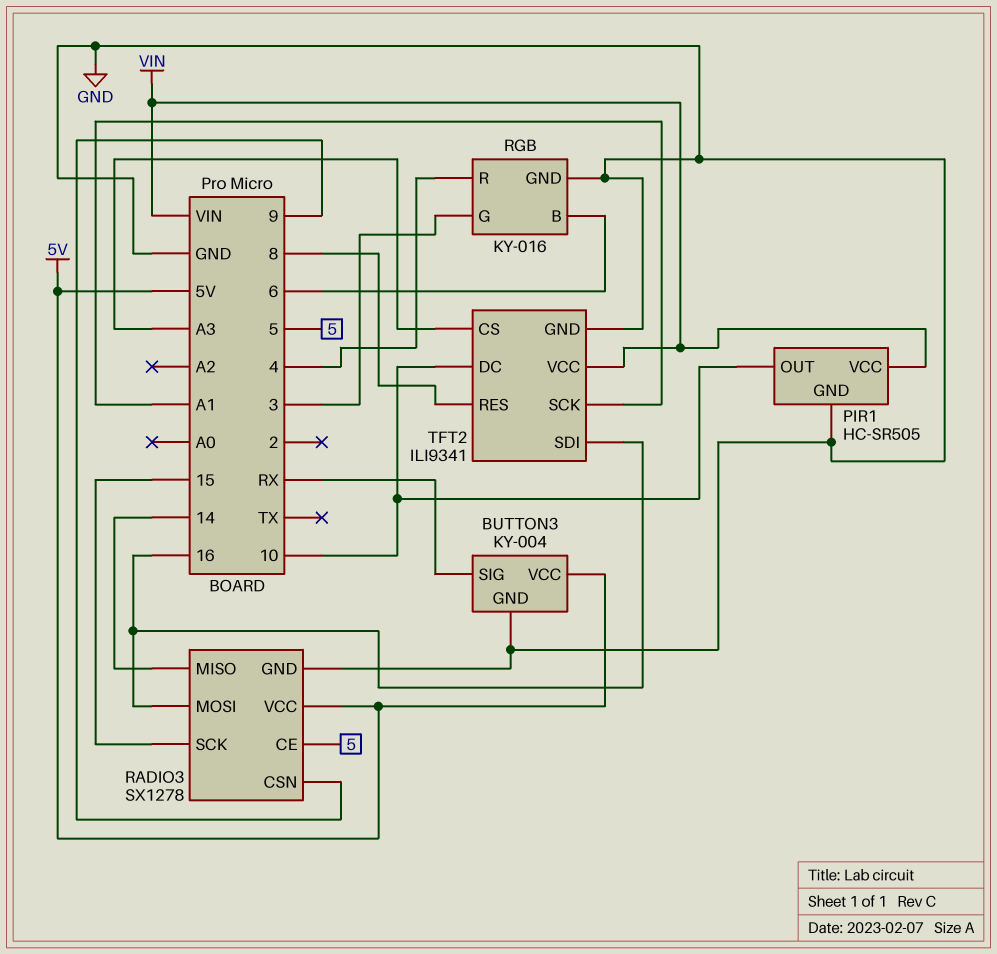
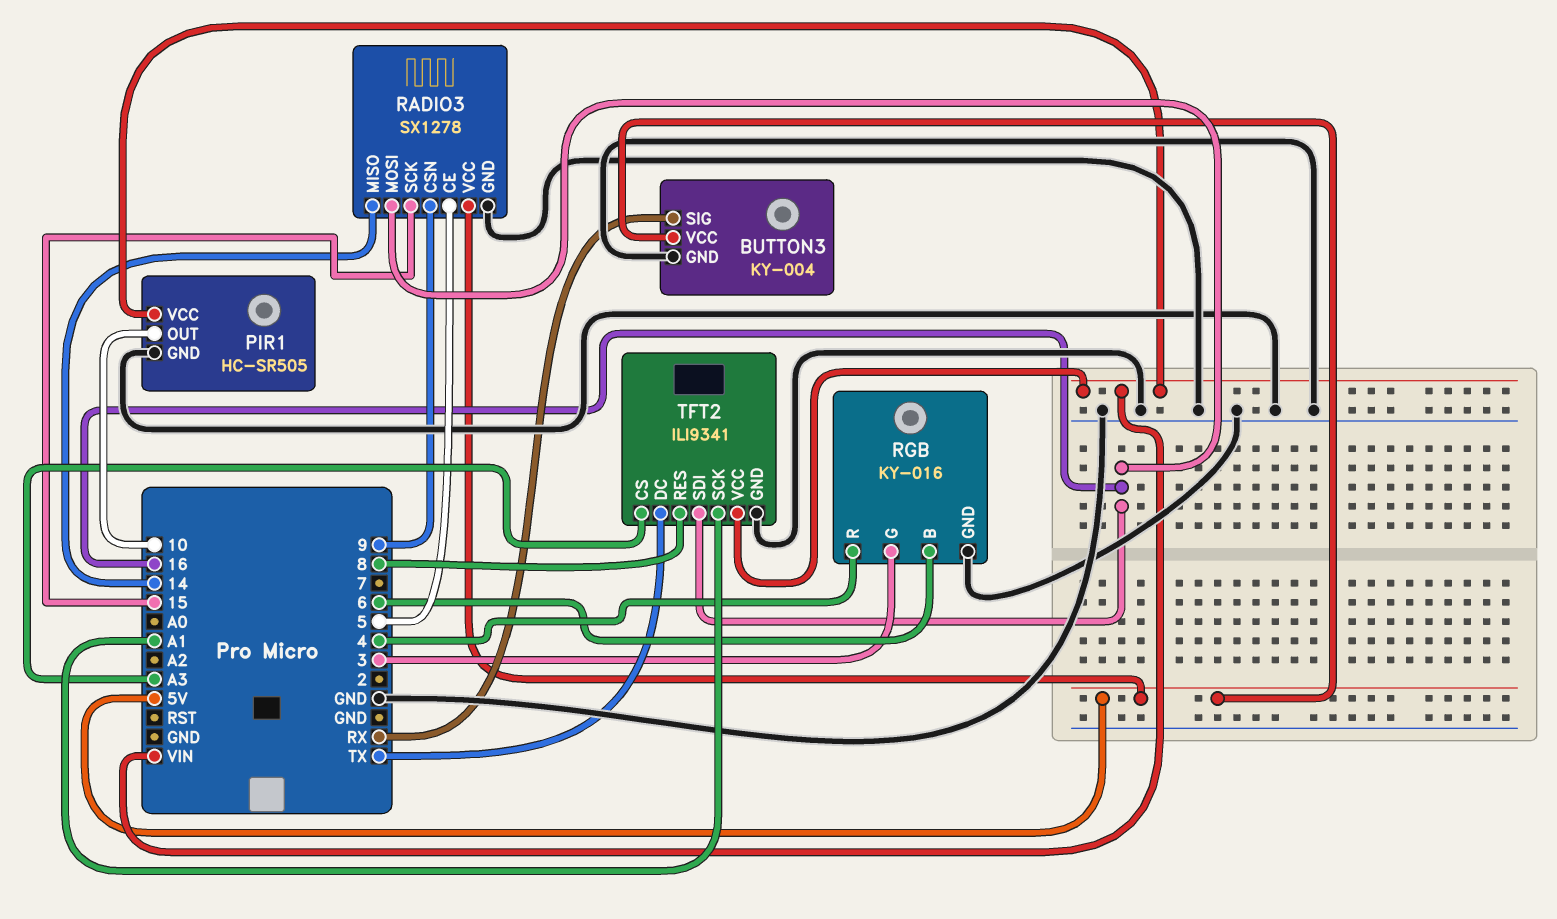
TFT2 pin DC: 10 -> TX

